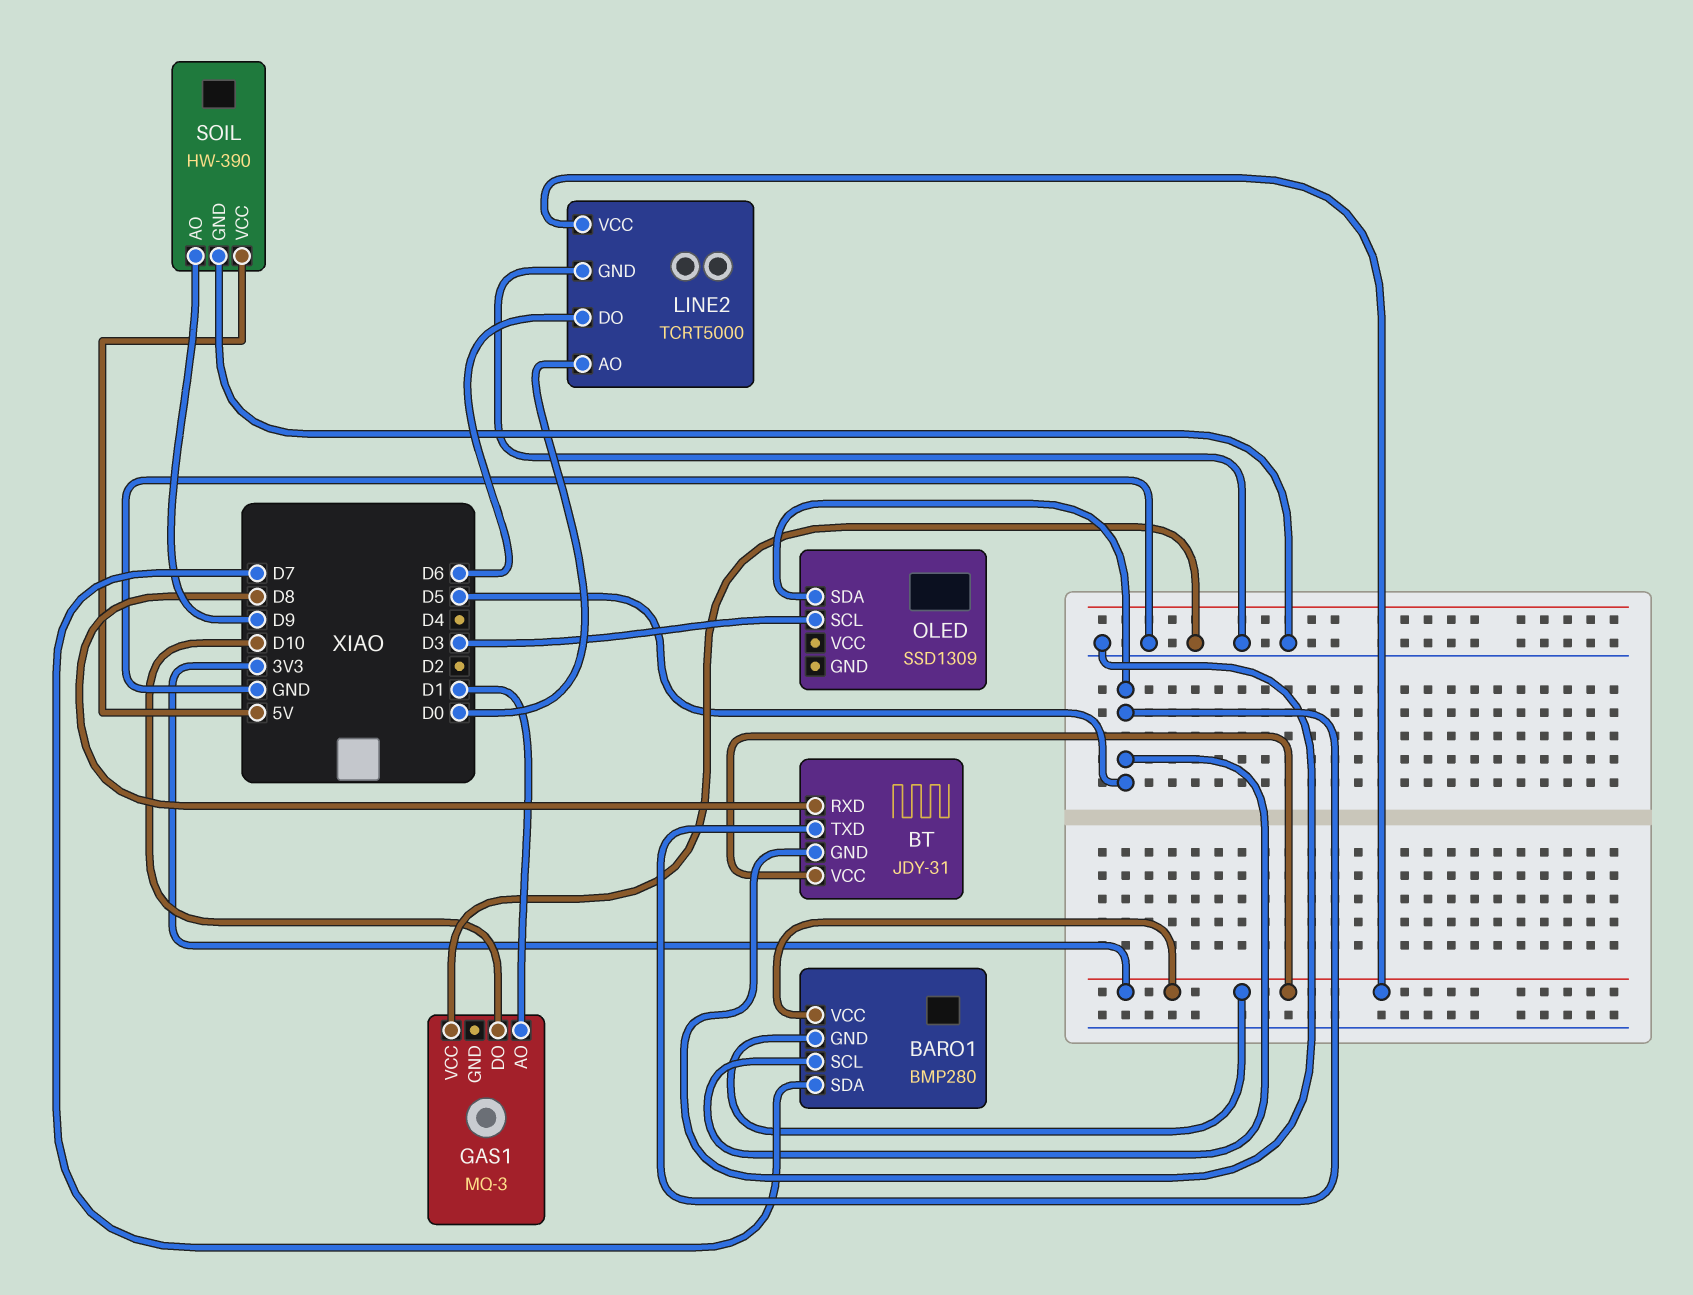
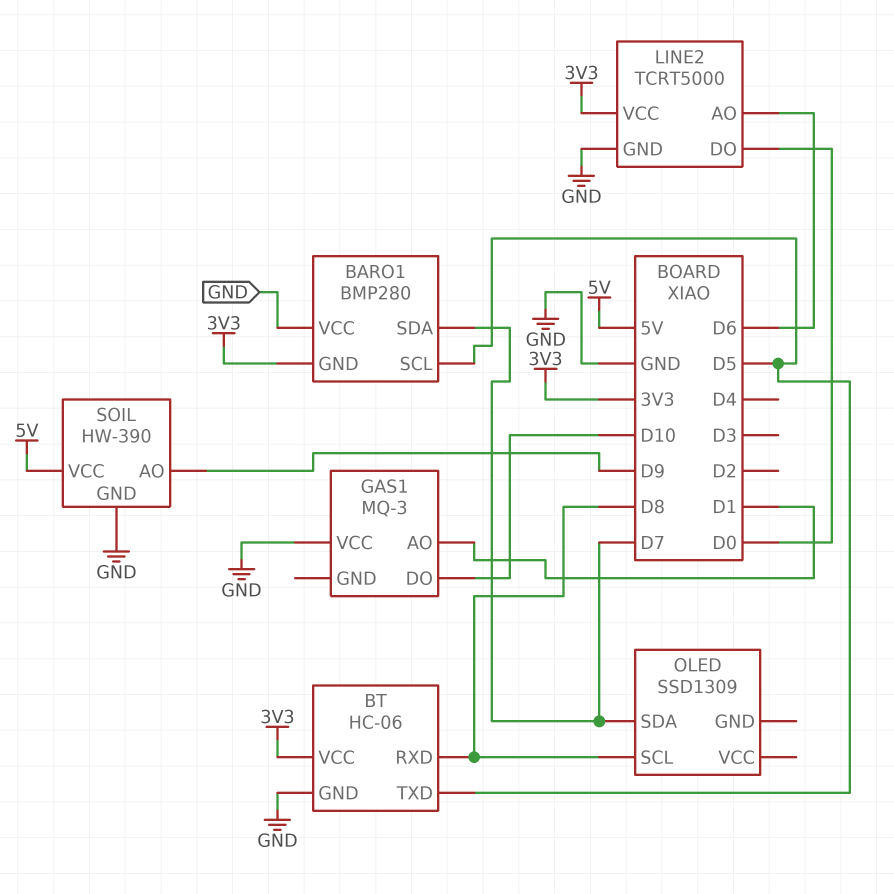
BARO1 pin VCC: 3V3 -> GND
BT: JDY-31 -> HC-06
LINE2 pin AO: D0 -> D6
LINE2 pin DO: D6 -> D0
OLED pin SCL: D3 -> D8
OLED pin SDA: D5 -> D7

